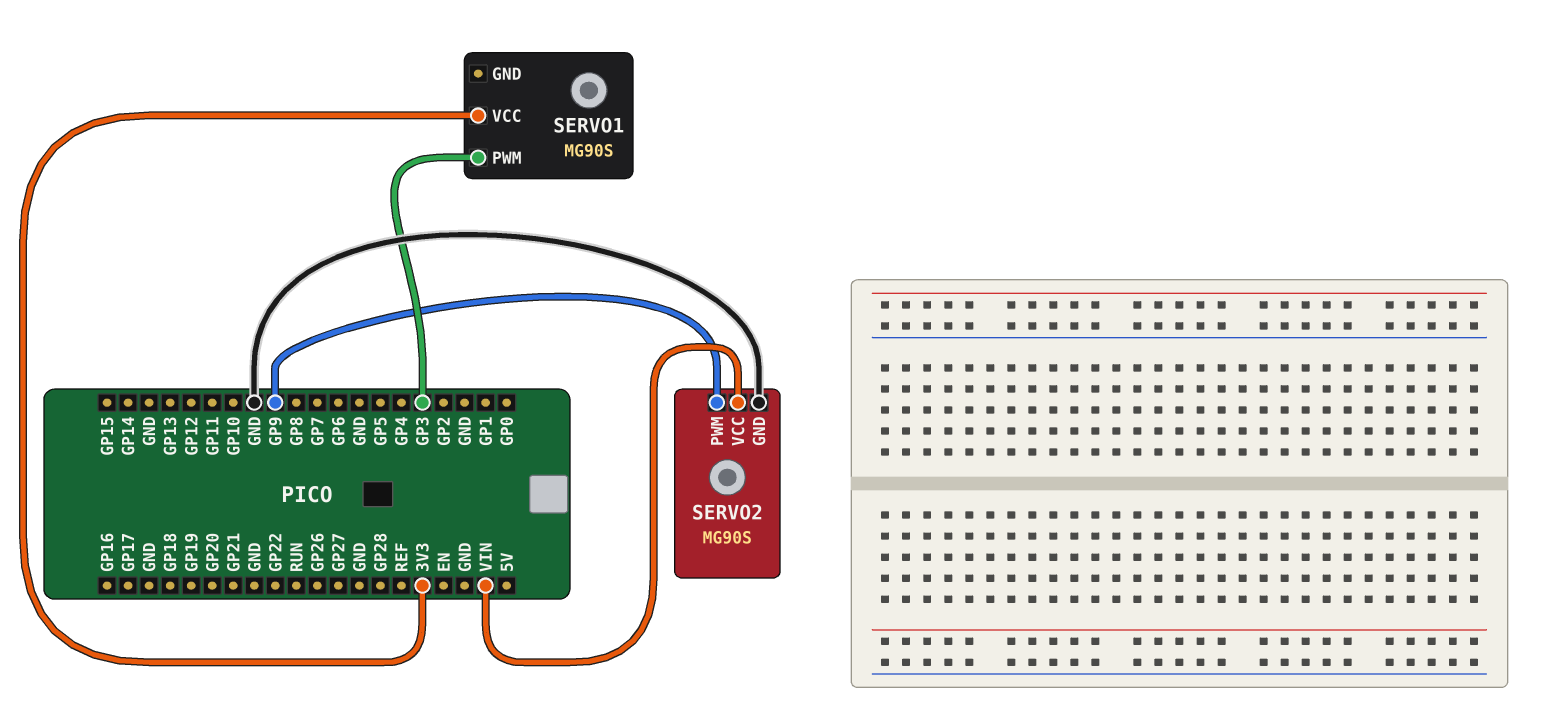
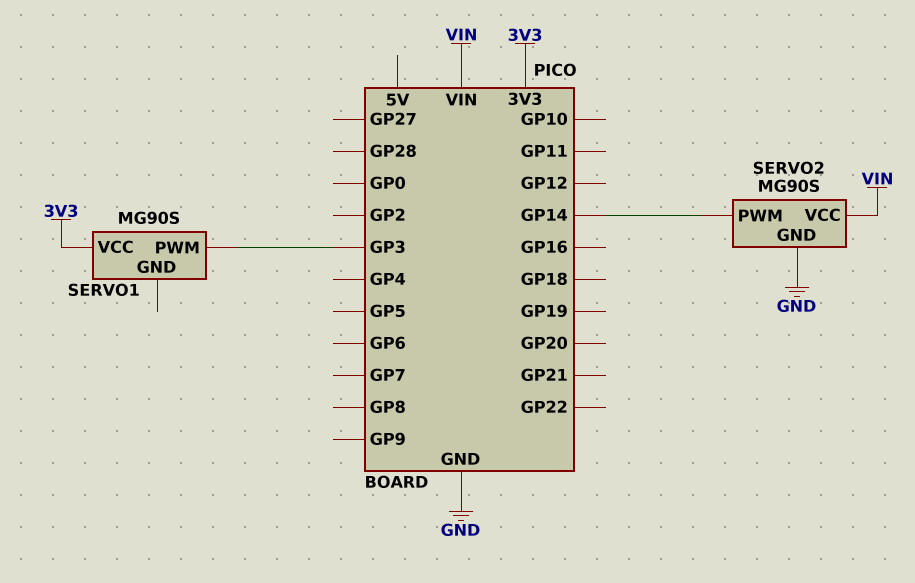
SERVO2 pin PWM: GP9 -> GP14

